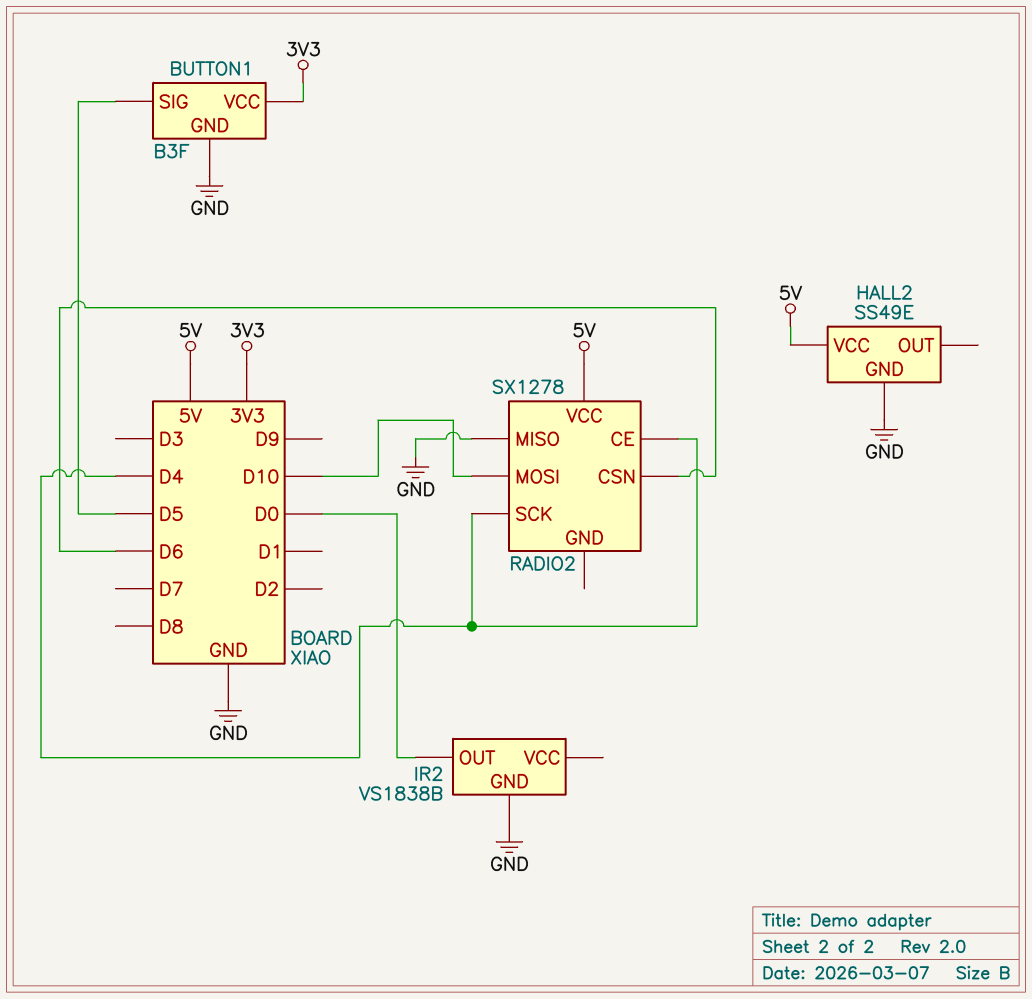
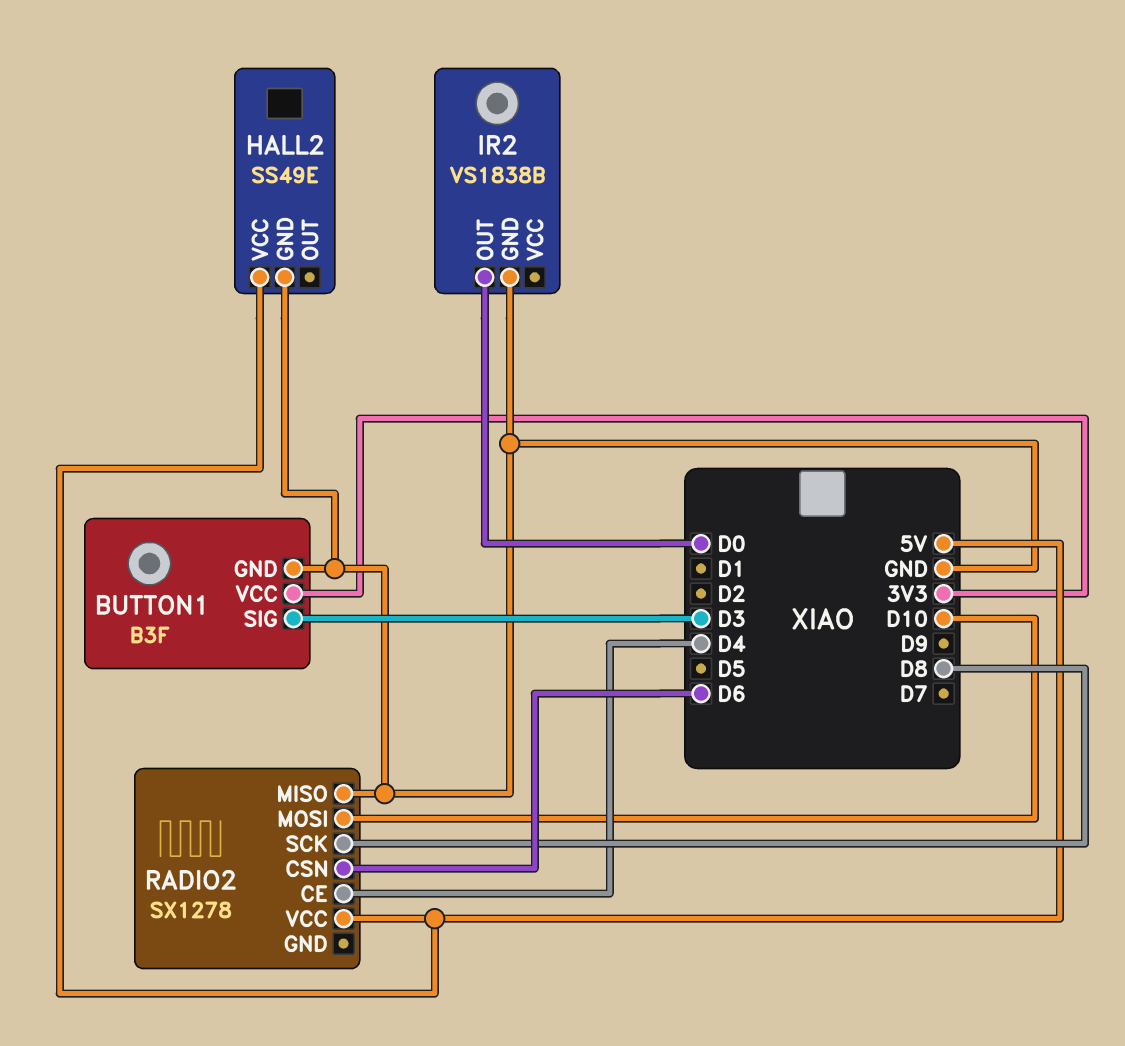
BUTTON1 pin SIG: D5 -> D3
RADIO2 pin SCK: D4 -> D8

